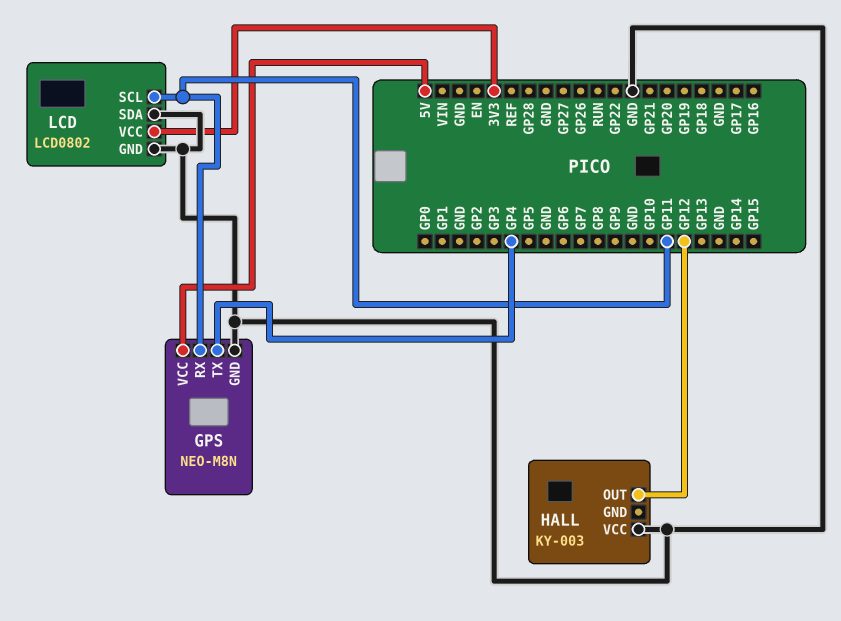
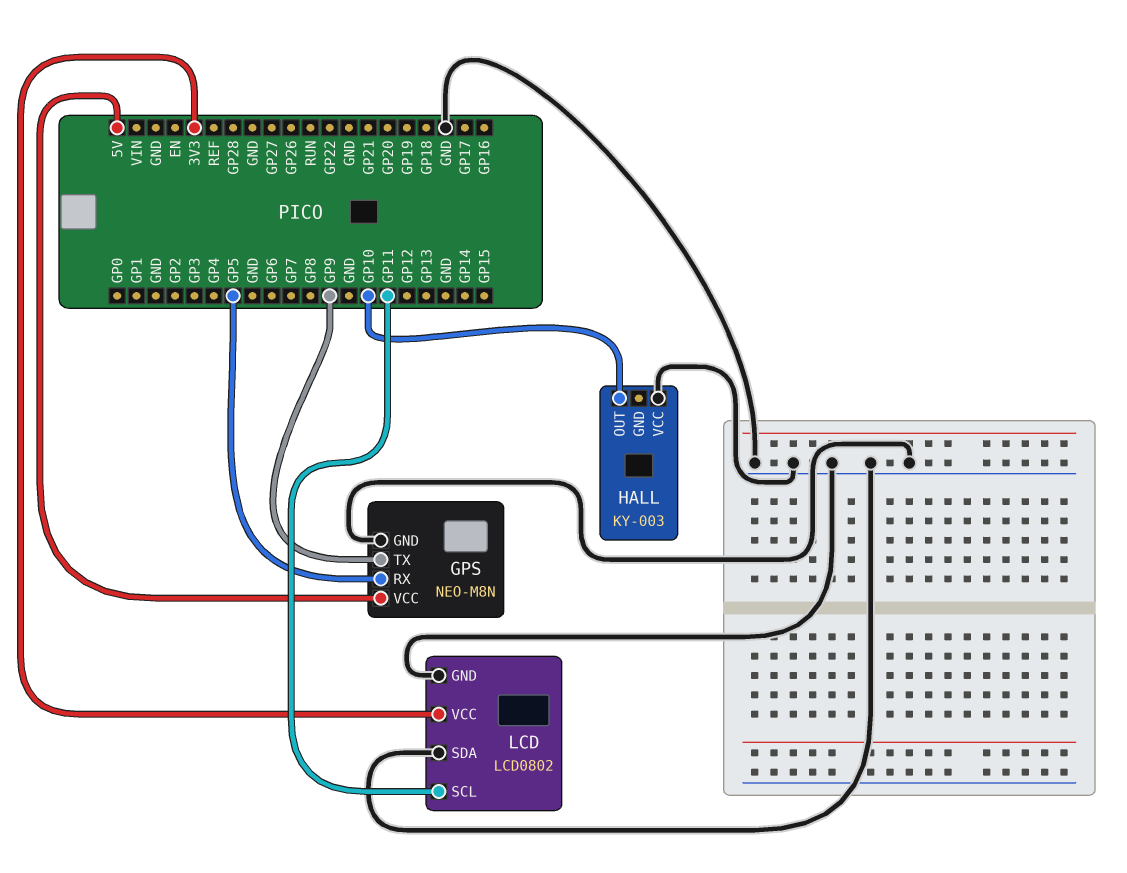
GPS pin RX: GP11 -> GP5
GPS pin TX: GP4 -> GP9
HALL pin OUT: GP12 -> GP10

